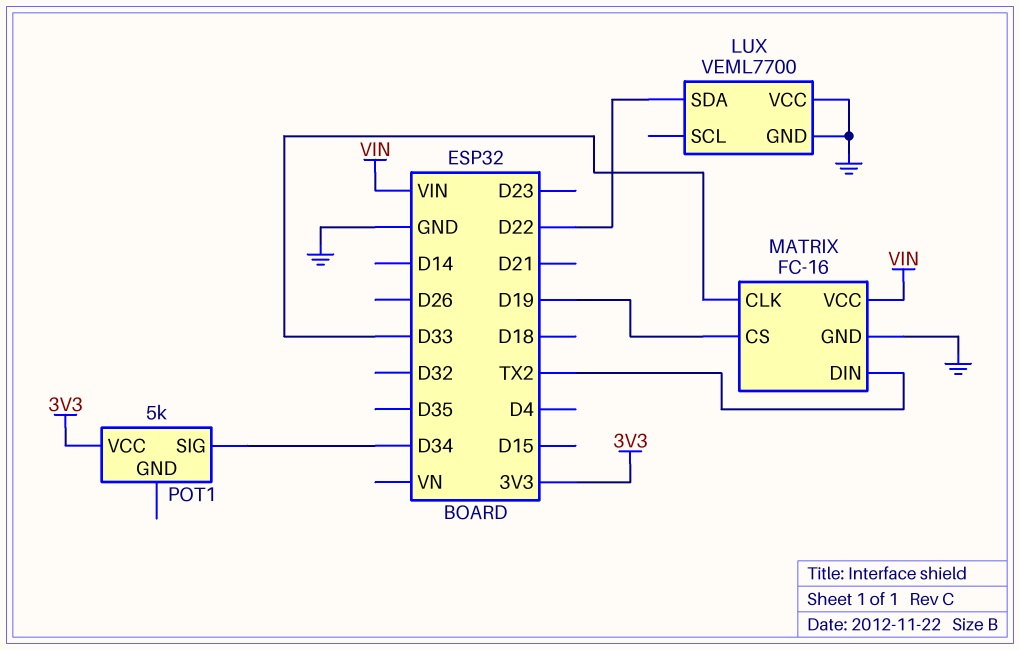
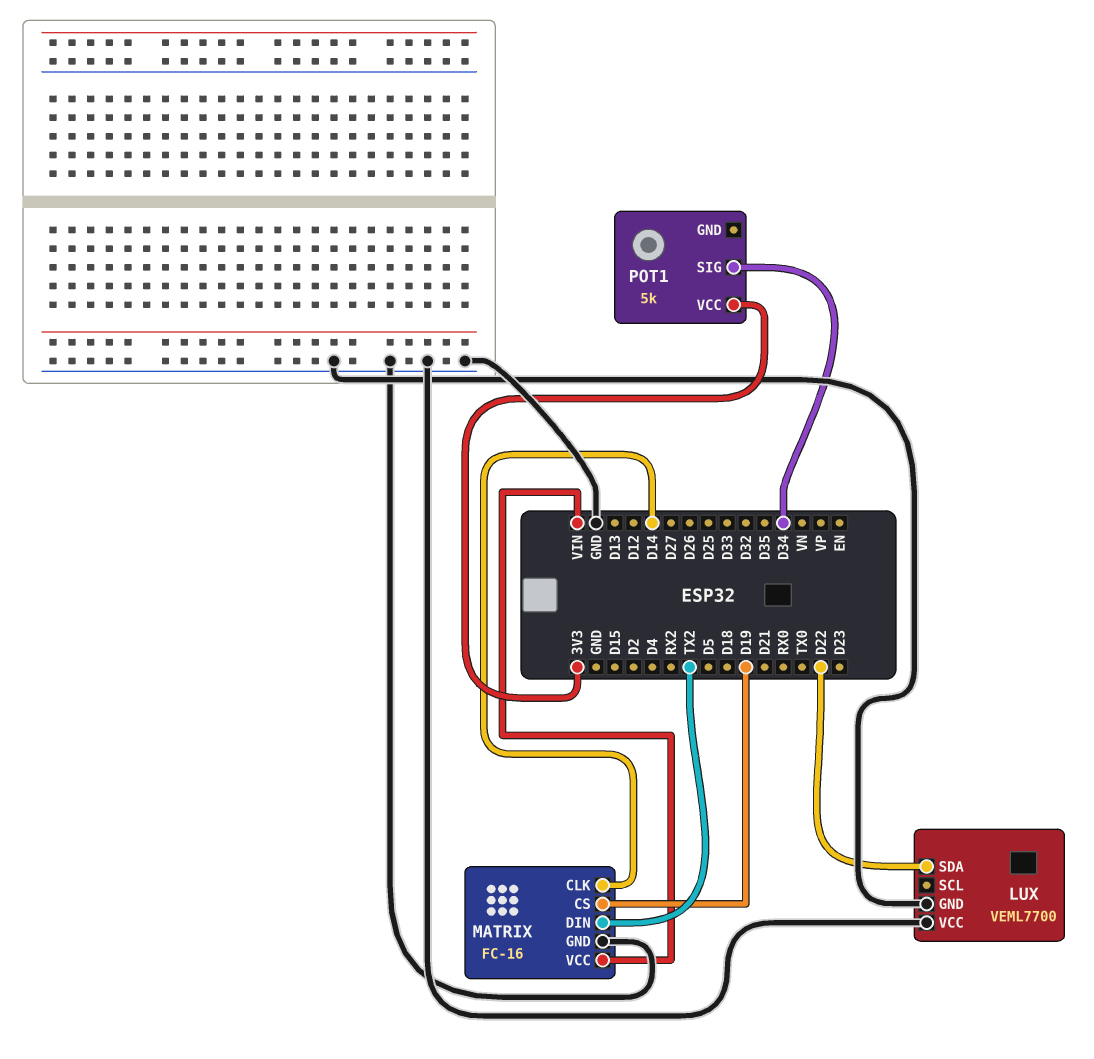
MATRIX pin CLK: D33 -> D14

